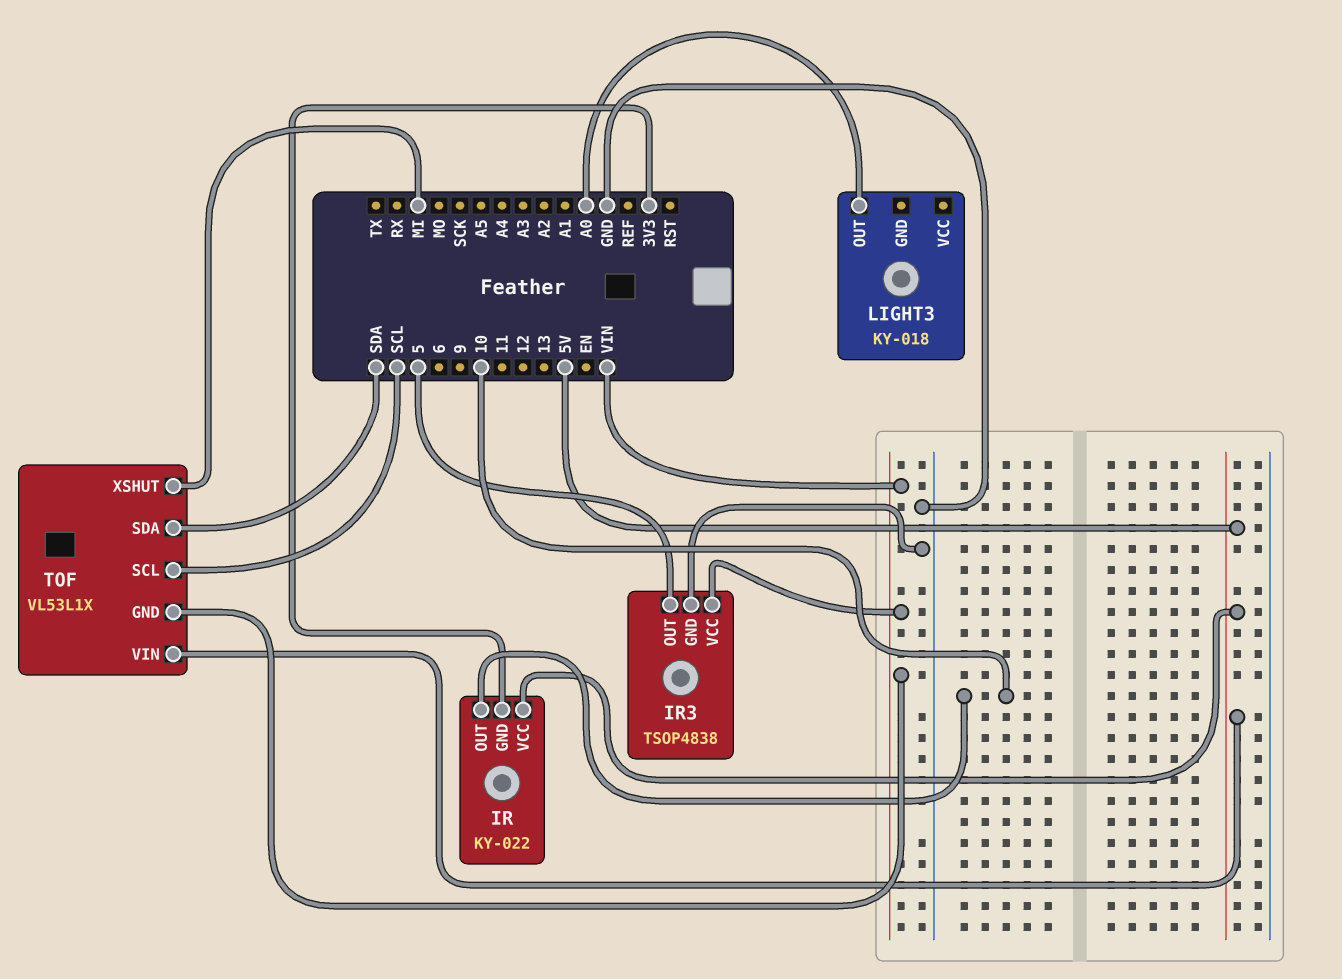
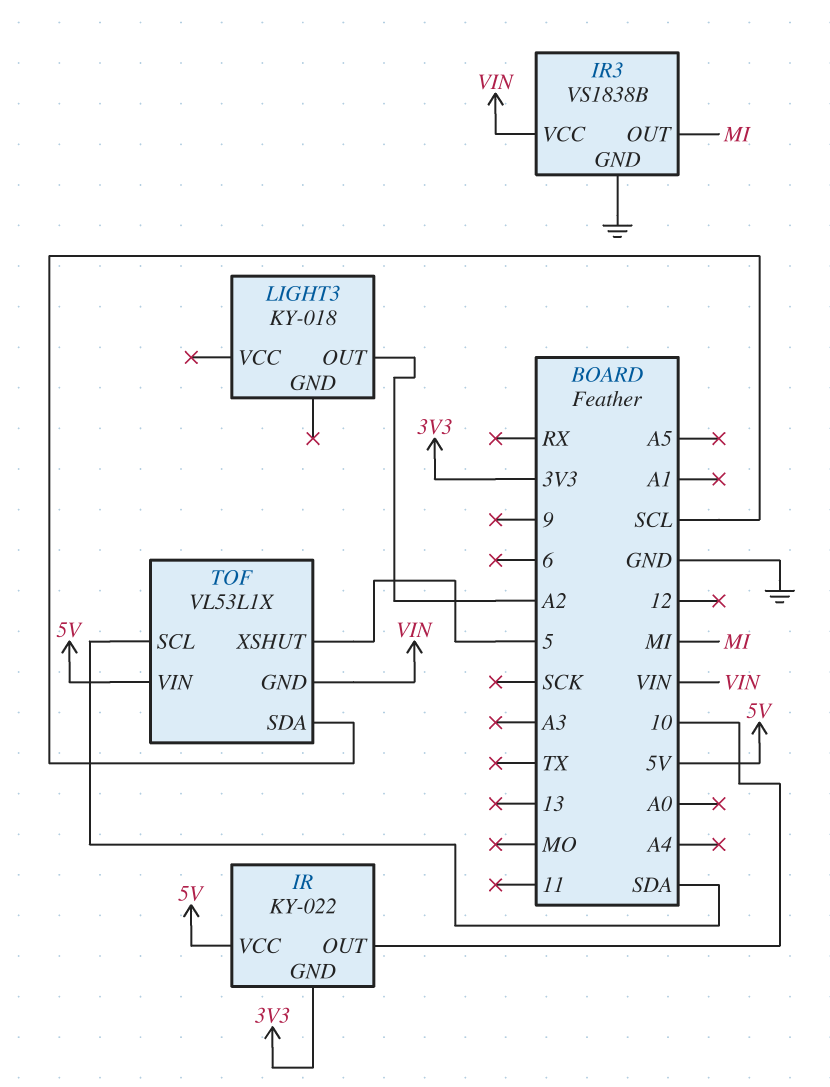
IR3: TSOP4838 -> VS1838B
IR3 pin OUT: 5 -> MI
LIGHT3 pin OUT: A0 -> A2
TOF pin SCL: SCL -> SDA
TOF pin SDA: SDA -> SCL
TOF pin XSHUT: MI -> 5

